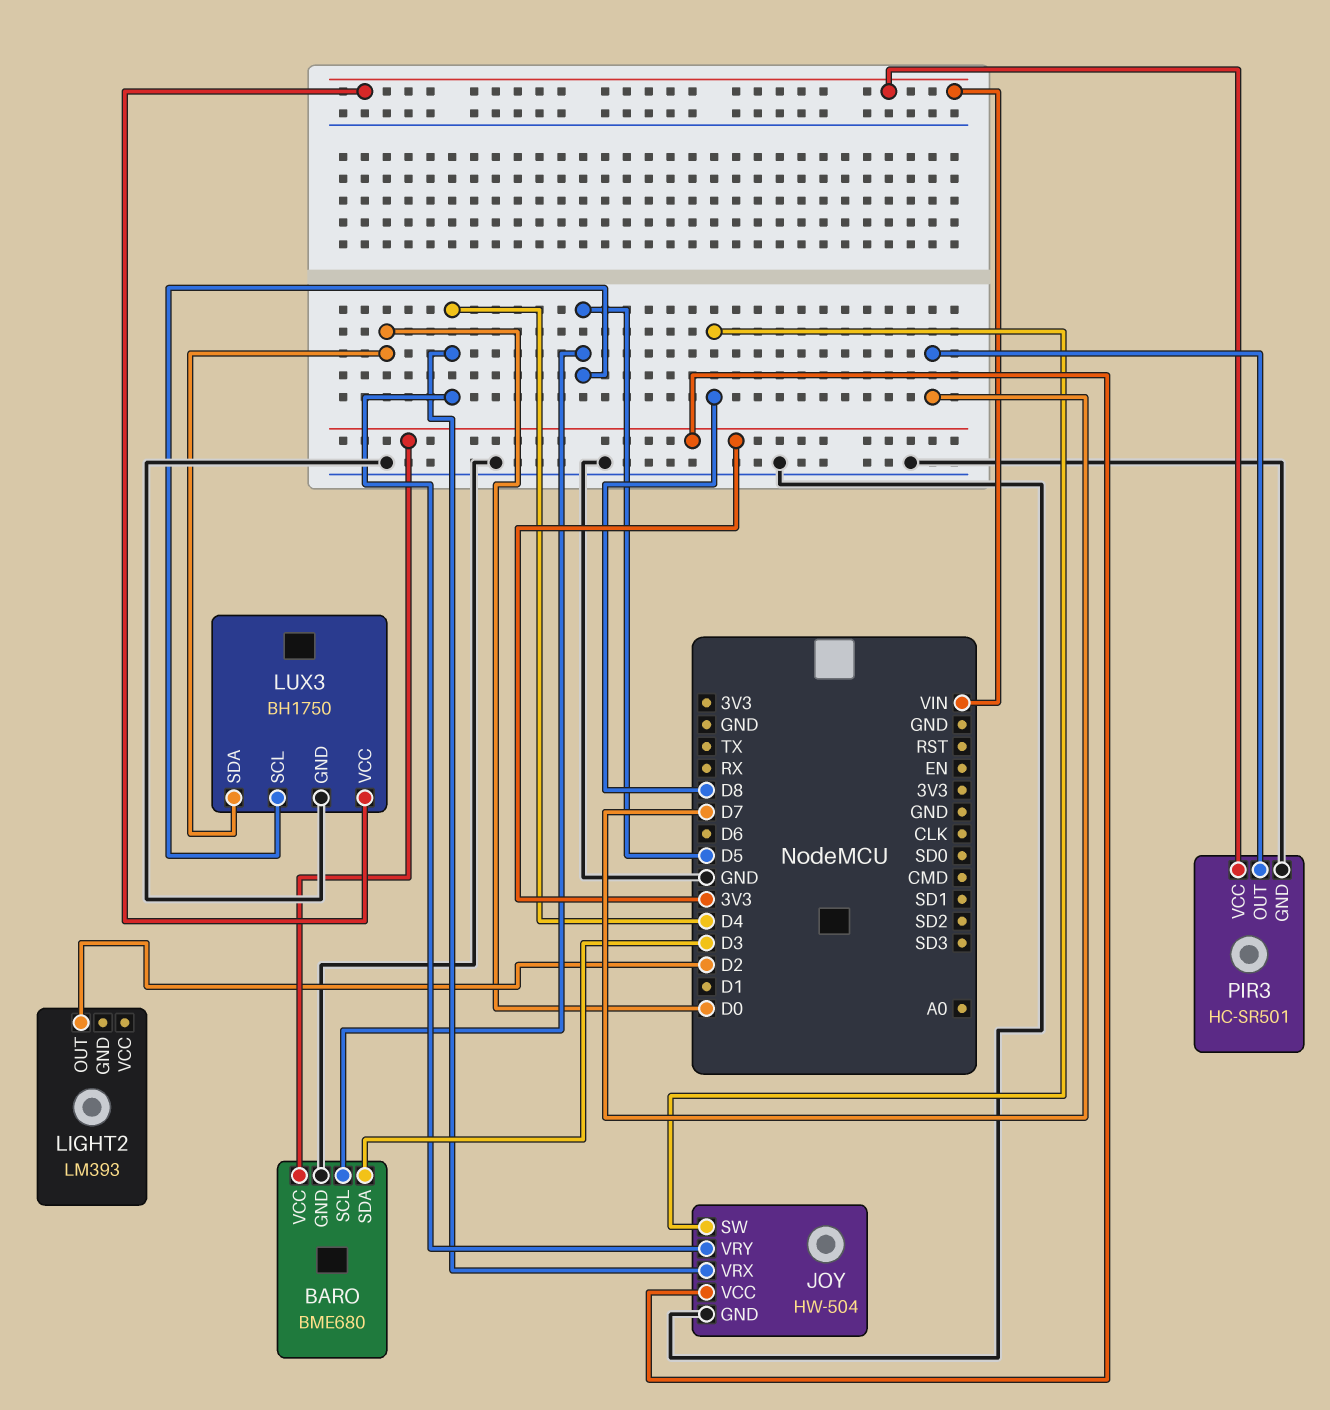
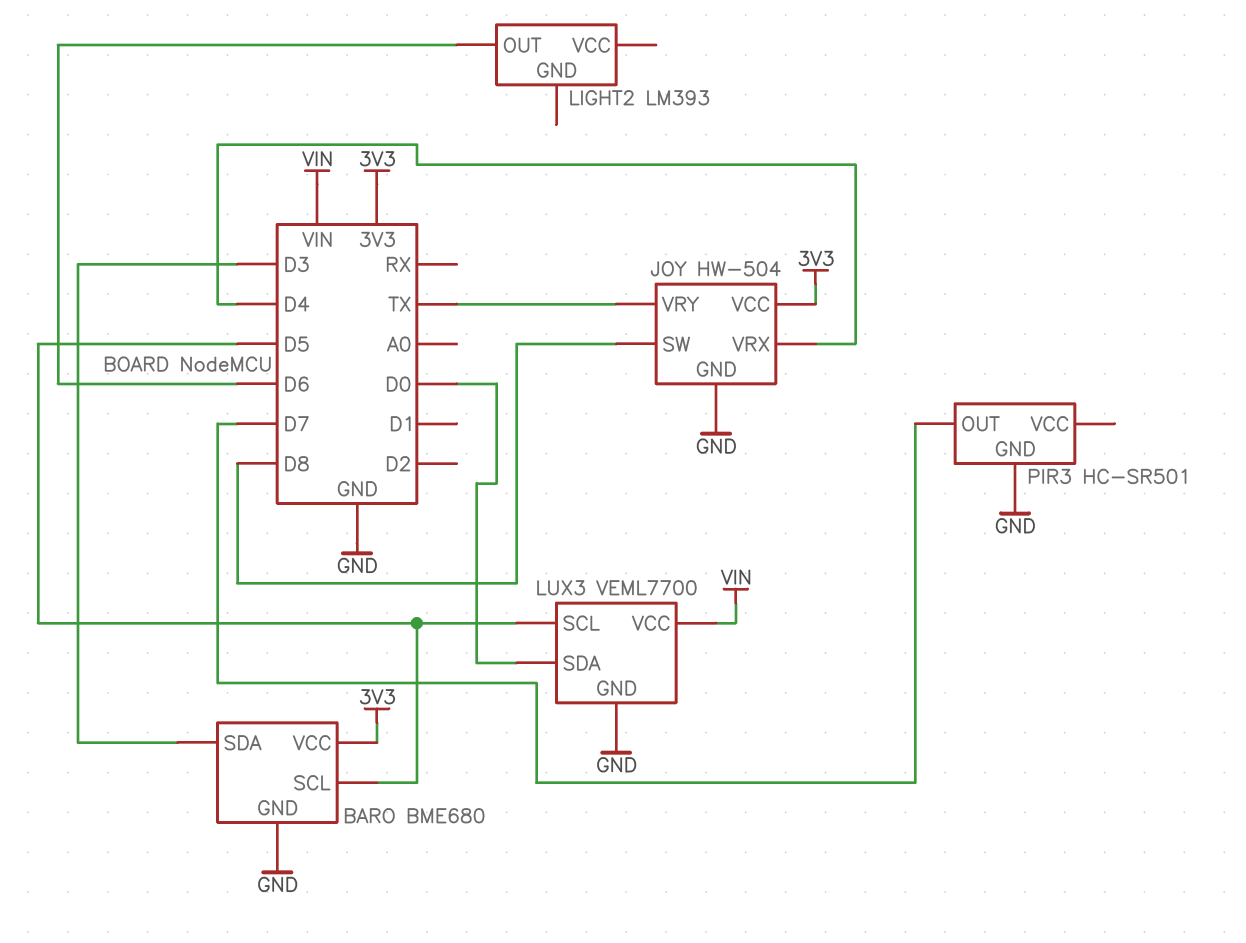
JOY pin VRY: D4 -> TX
LIGHT2 pin OUT: D2 -> D6
LUX3: BH1750 -> VEML7700
PIR3 pin VCC: VIN -> none

